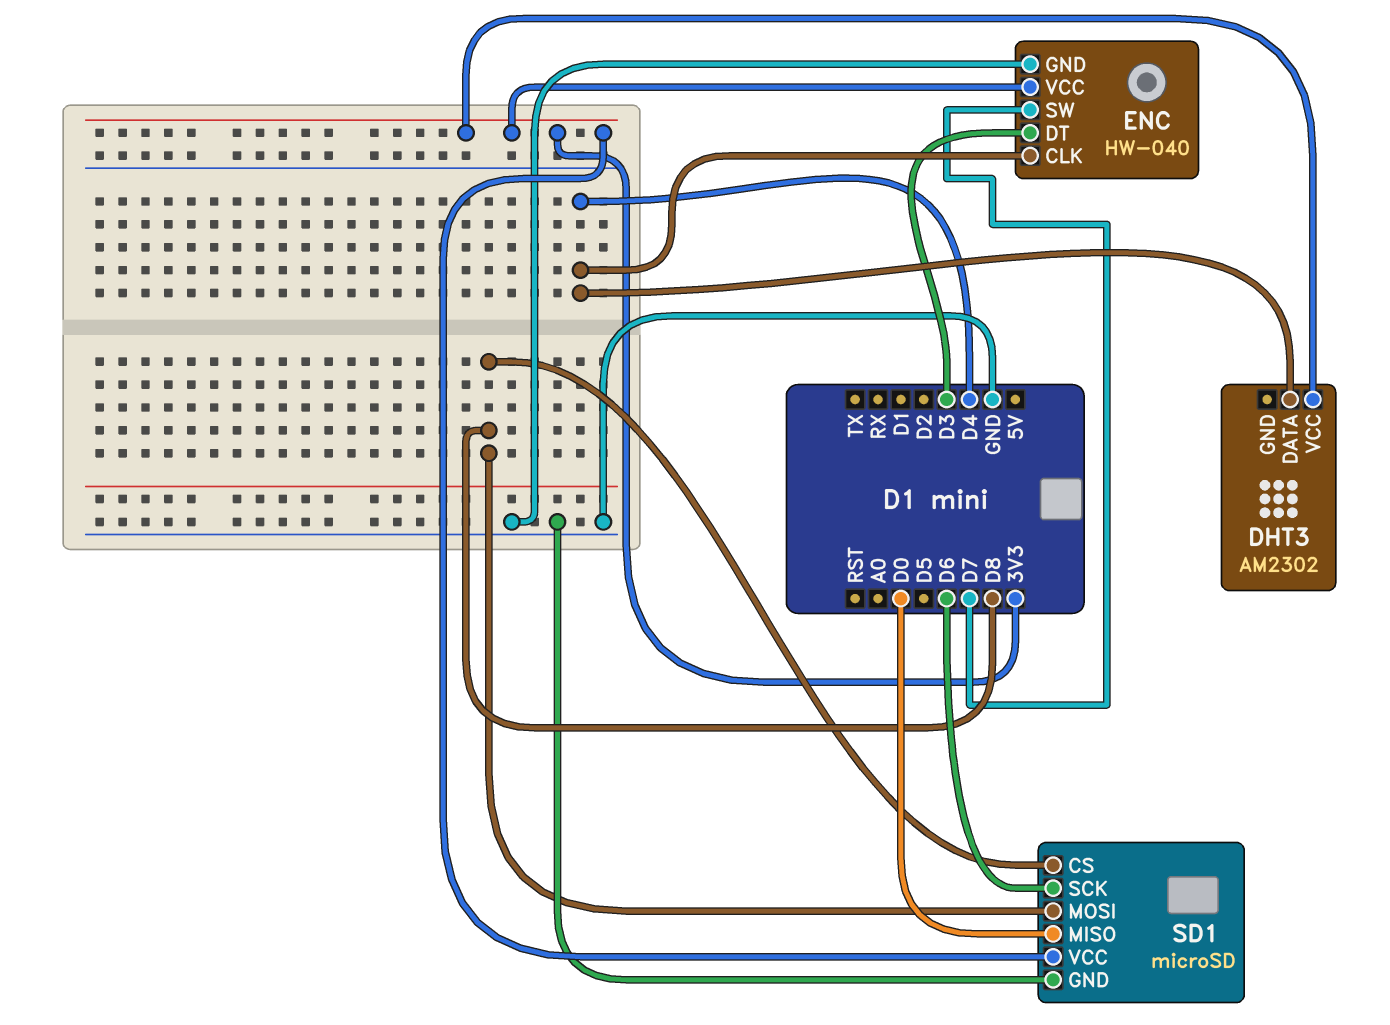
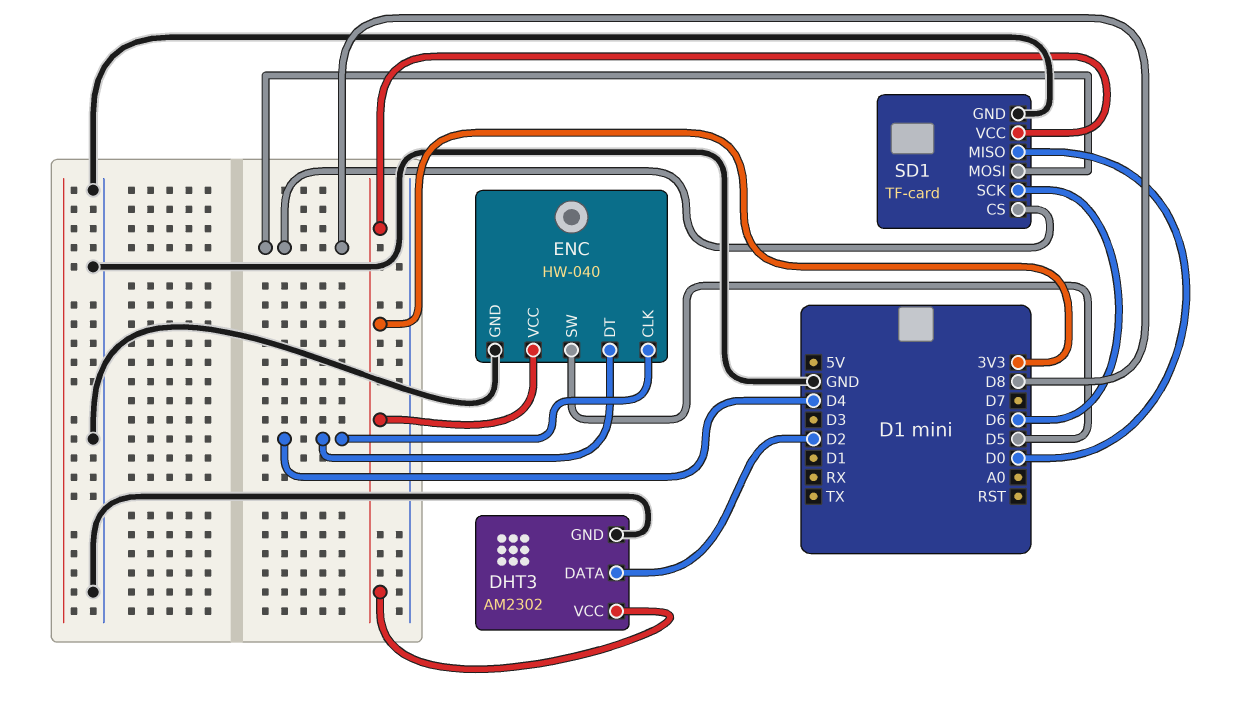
DHT3 pin DATA: D4 -> D2
DHT3 pin GND: none -> GND
ENC pin DT: D3 -> D4
ENC pin SW: D7 -> D5
SD1: microSD -> TF-card

